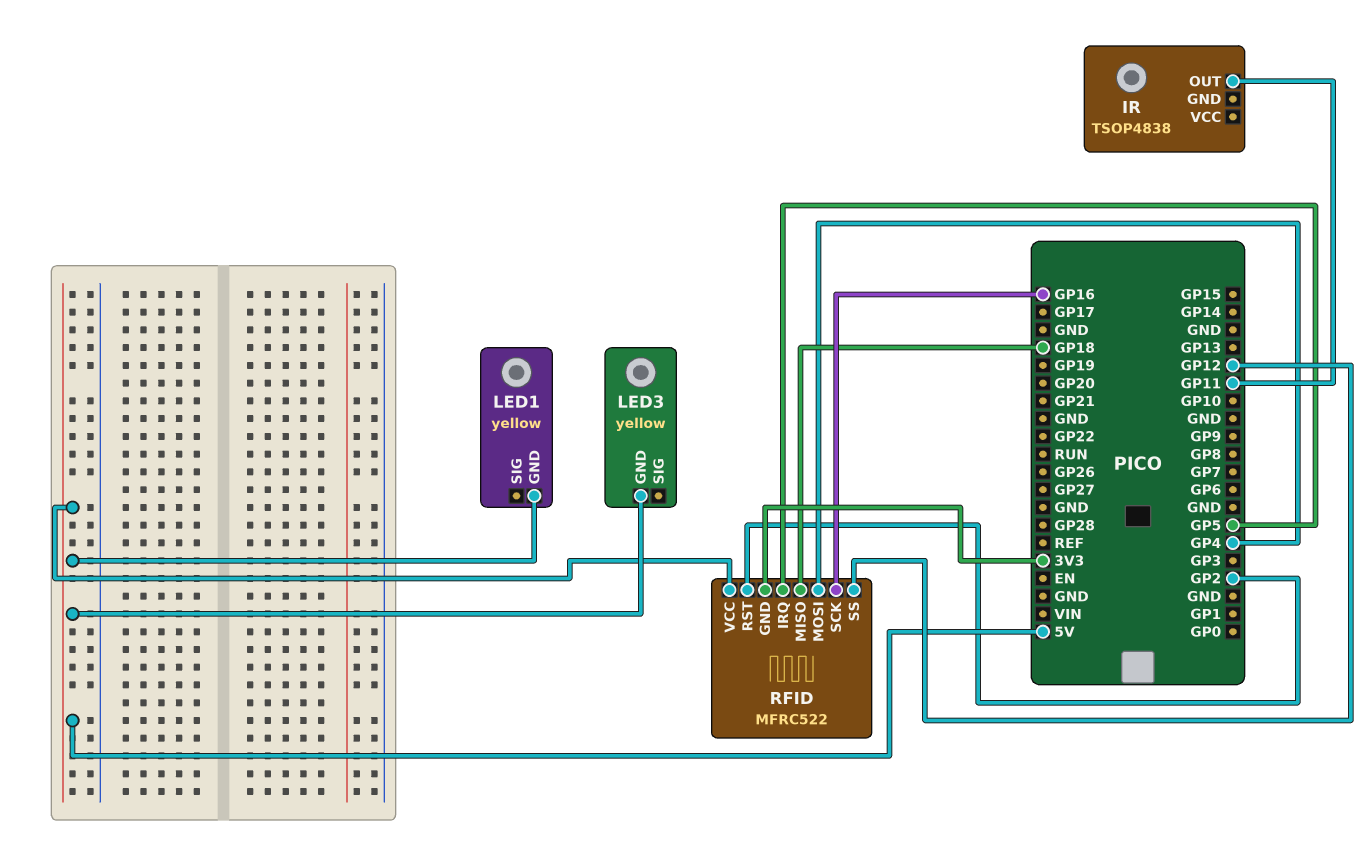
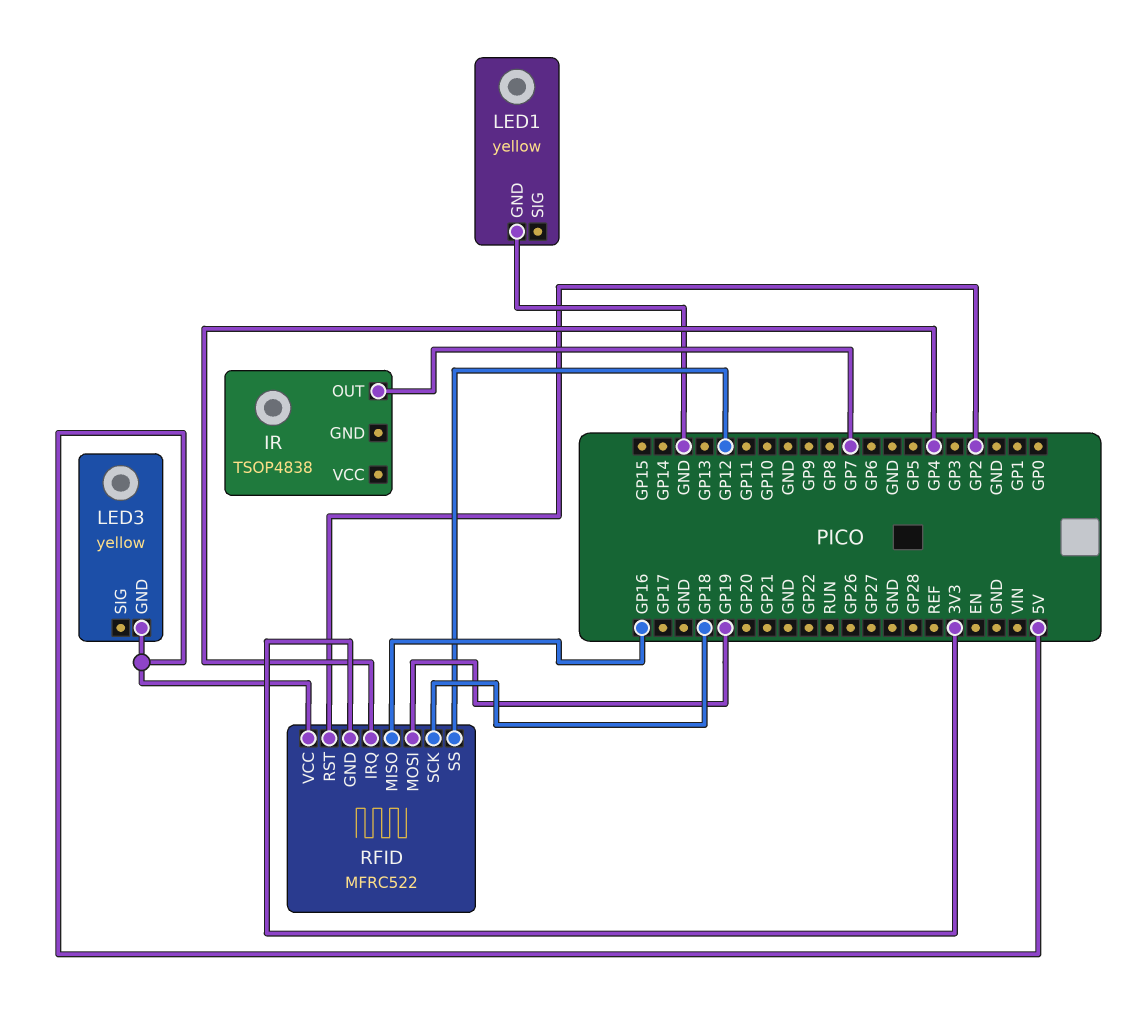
IR pin OUT: GP11 -> GP7
LED1 pin GND: 5V -> GND
RFID pin IRQ: GP5 -> GP4
RFID pin MISO: GP18 -> GP16
RFID pin MOSI: GP4 -> GP19
RFID pin SCK: GP16 -> GP18

